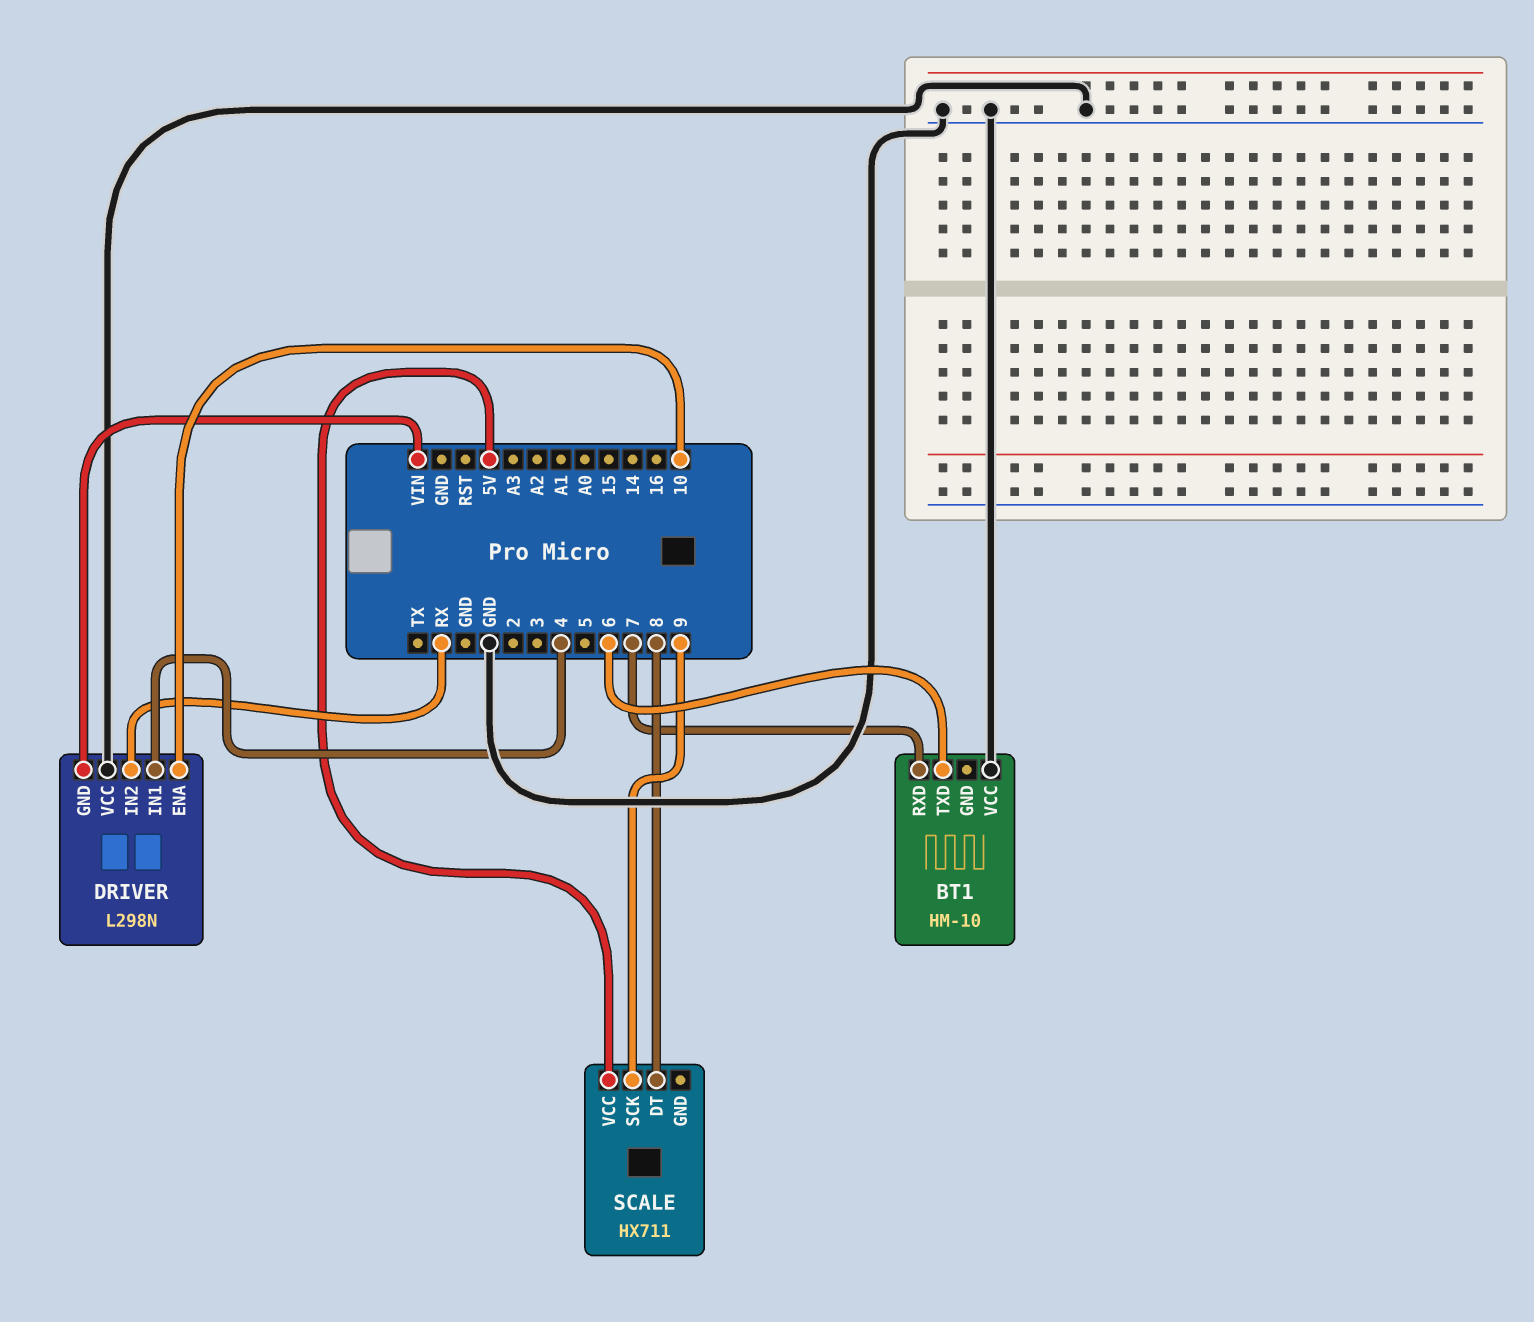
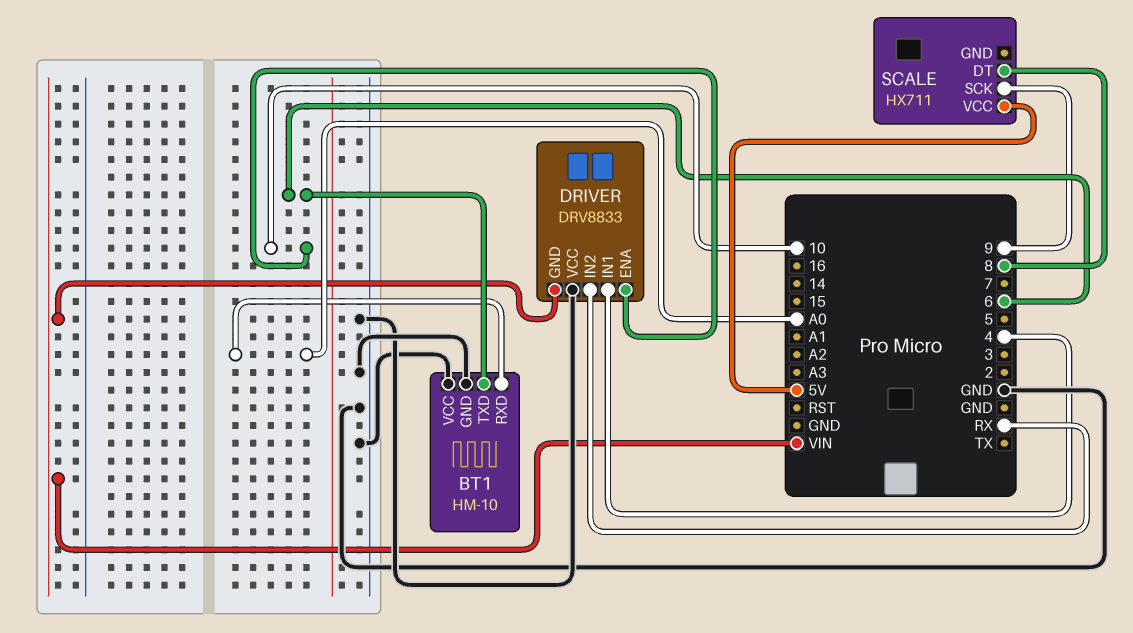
BT1 pin GND: none -> GND
BT1 pin RXD: 7 -> A0
DRIVER: L298N -> DRV8833

